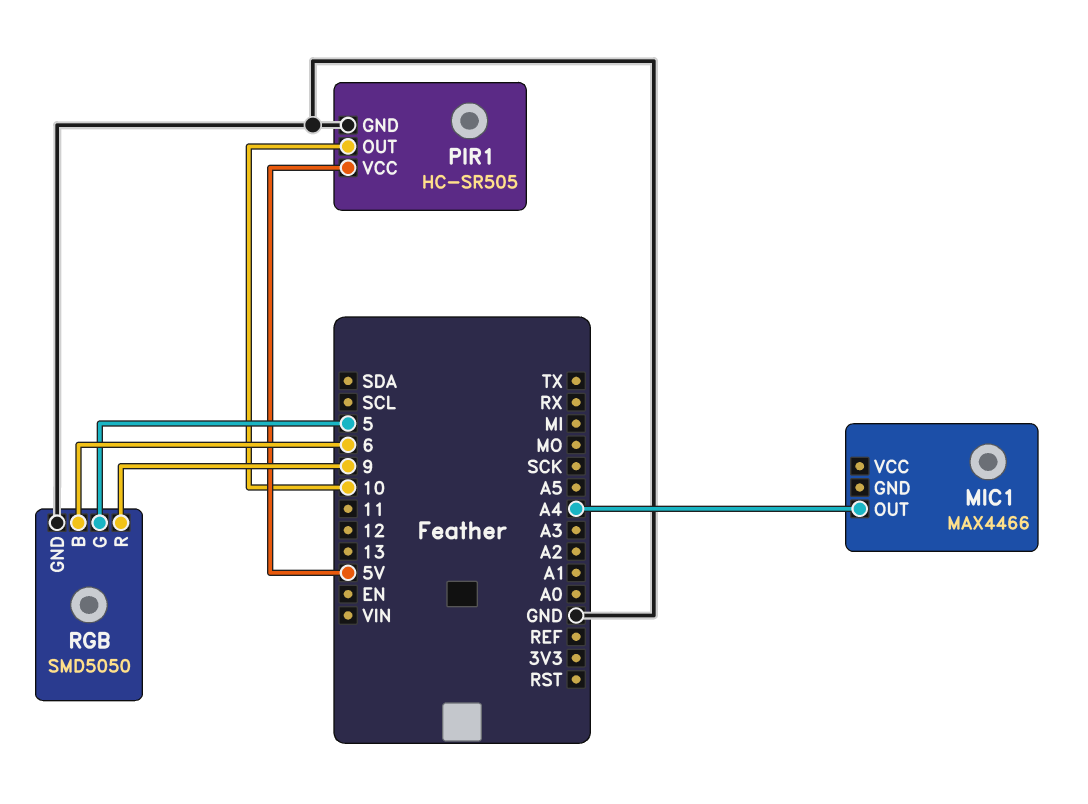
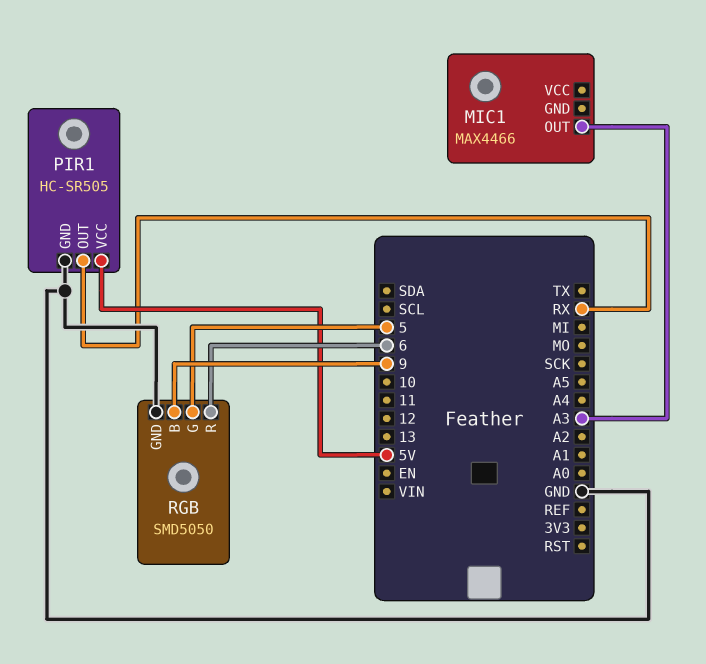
MIC1 pin OUT: A4 -> A3
PIR1 pin OUT: 10 -> RX
RGB pin B: 6 -> 9
RGB pin R: 9 -> 6

